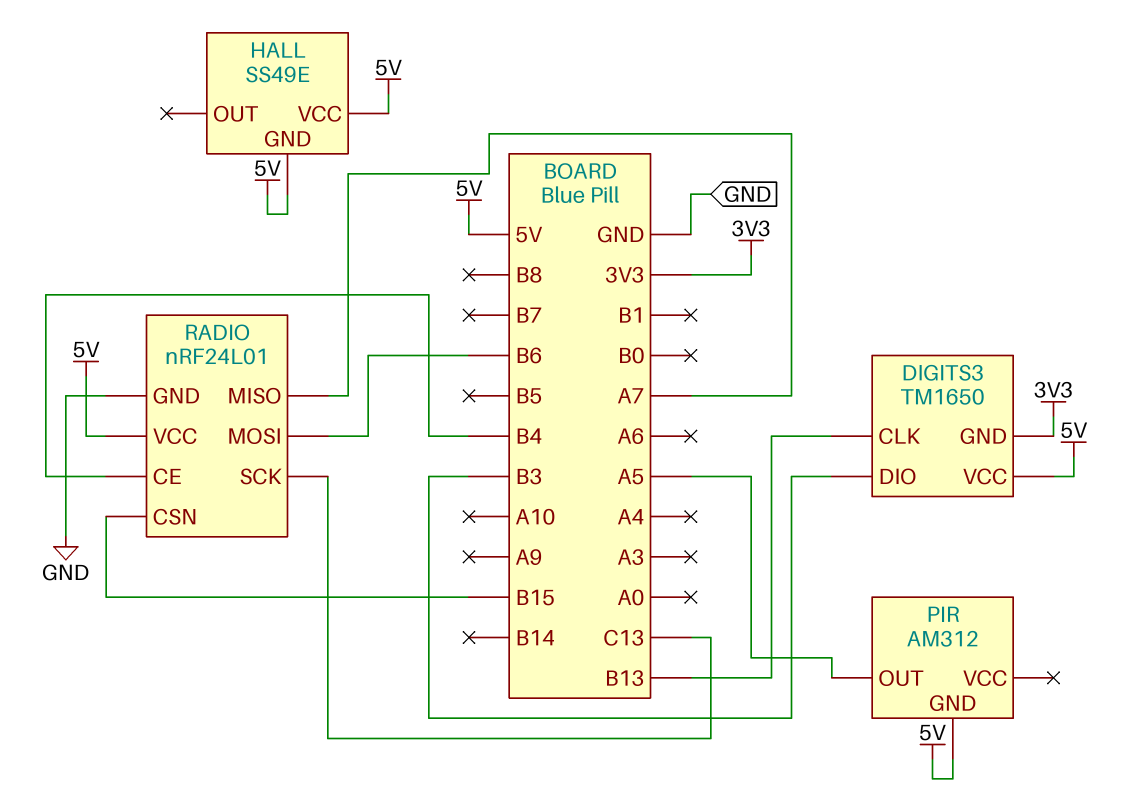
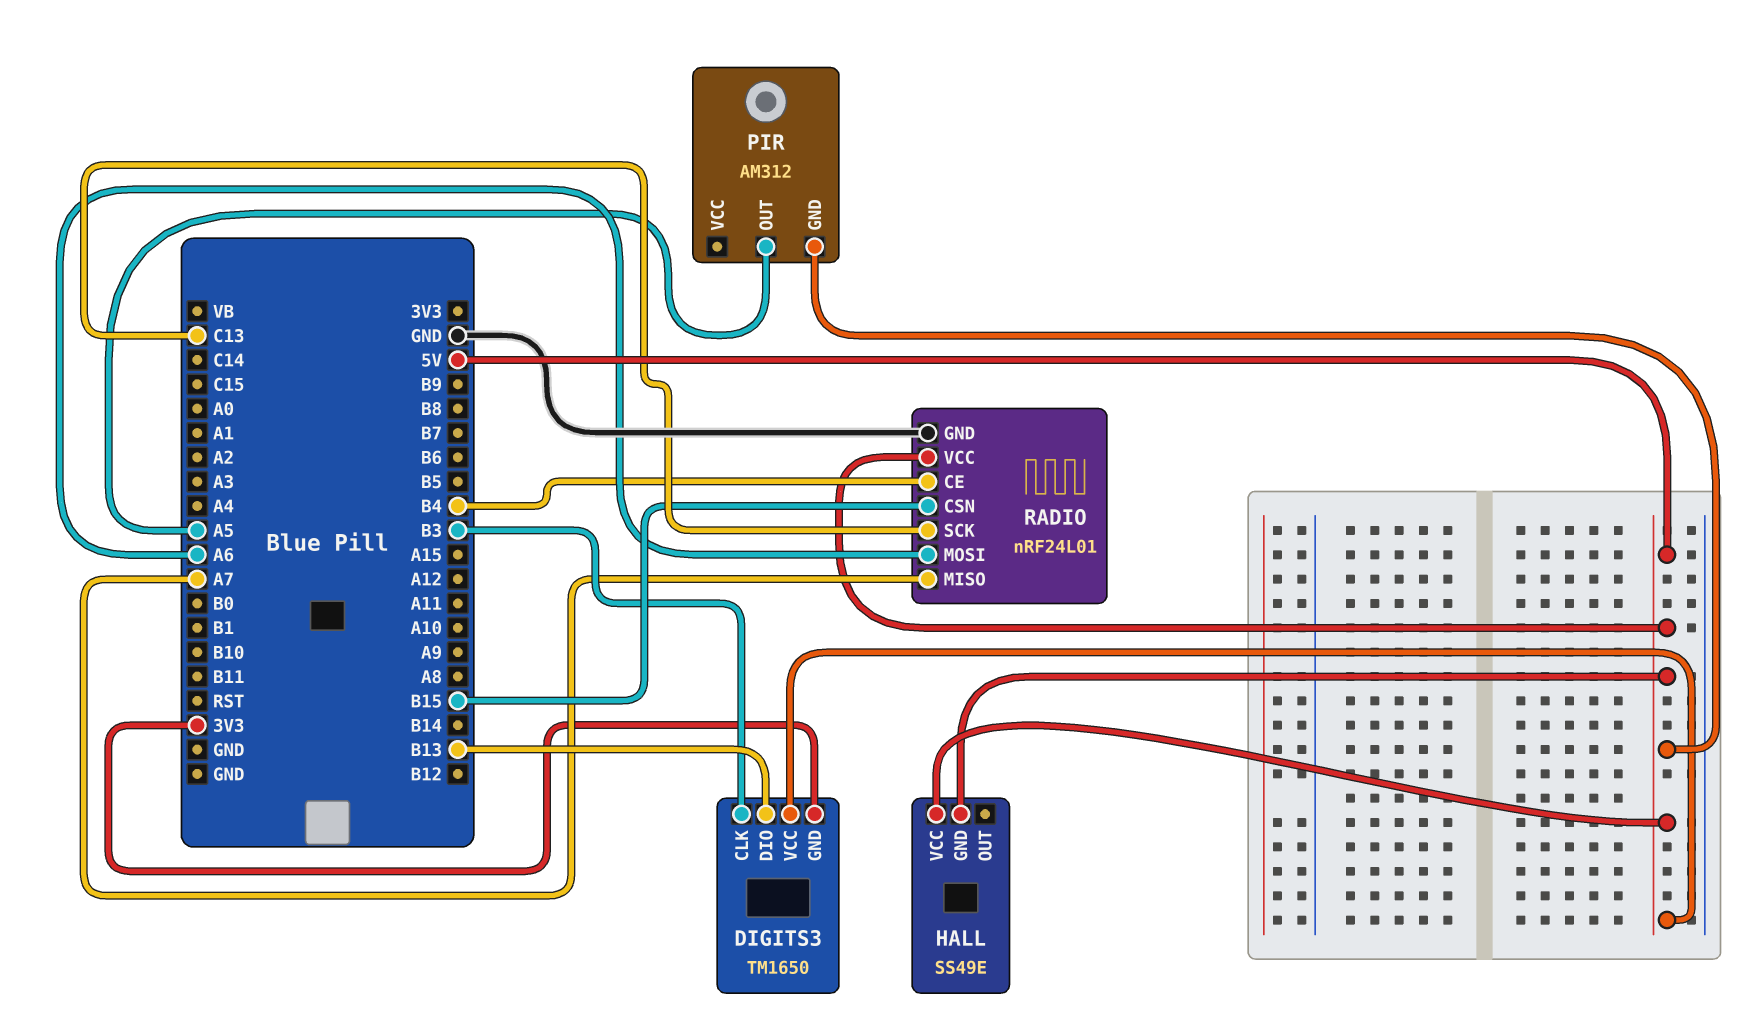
DIGITS3 pin CLK: B13 -> B3
DIGITS3 pin DIO: B3 -> B13
RADIO pin MOSI: B6 -> A6

